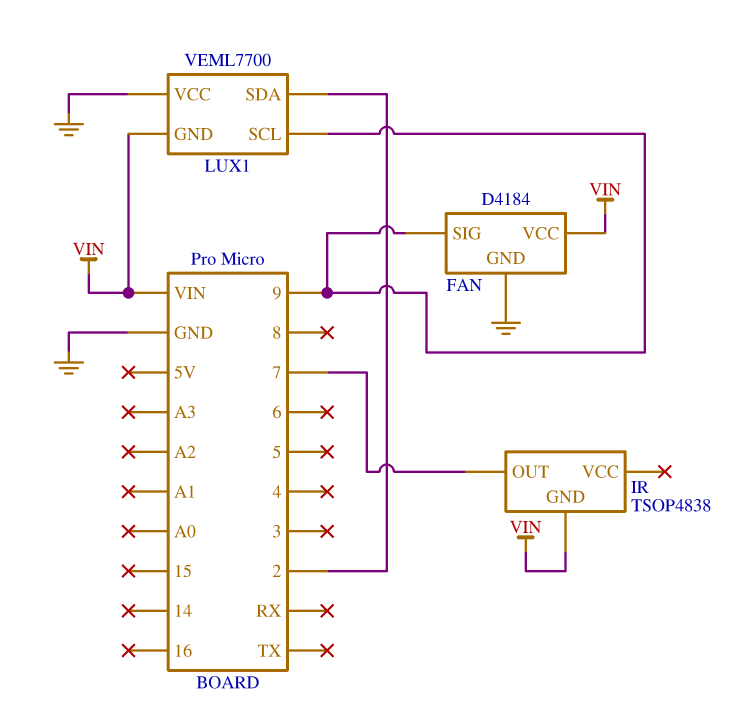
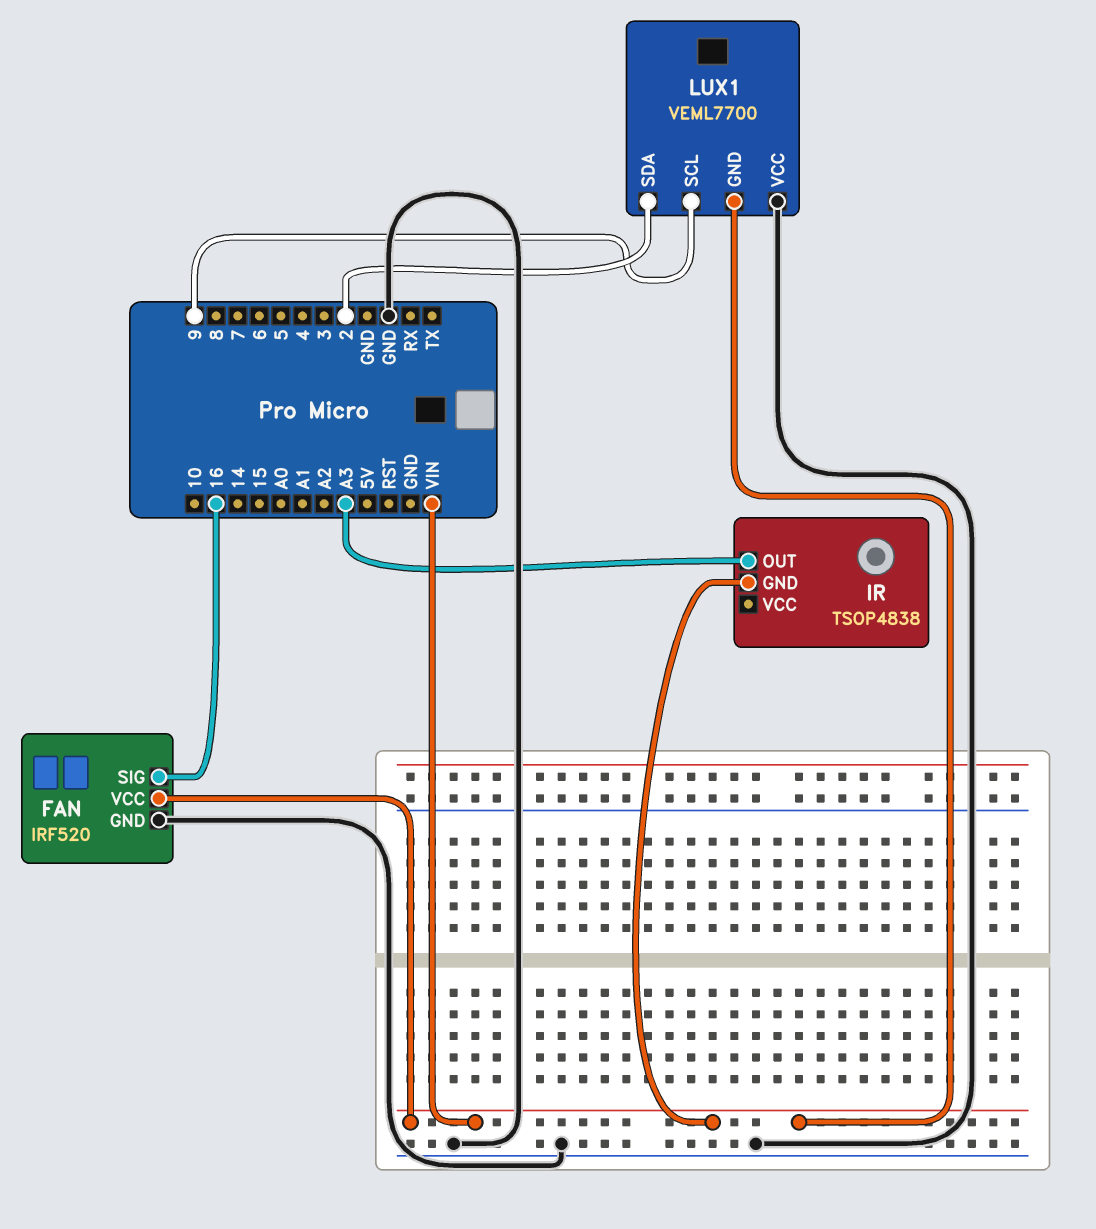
FAN: D4184 -> IRF520
FAN pin SIG: 9 -> 16
IR pin OUT: 7 -> A3

